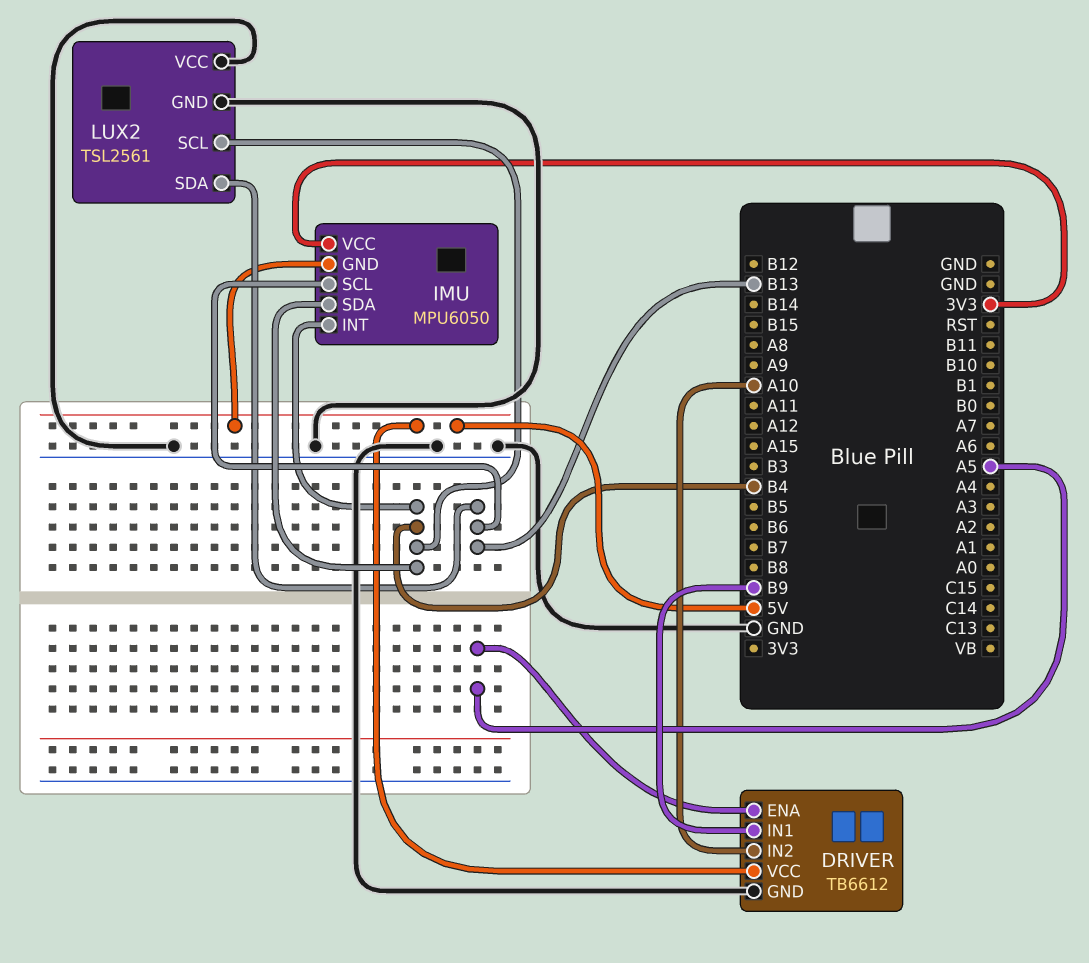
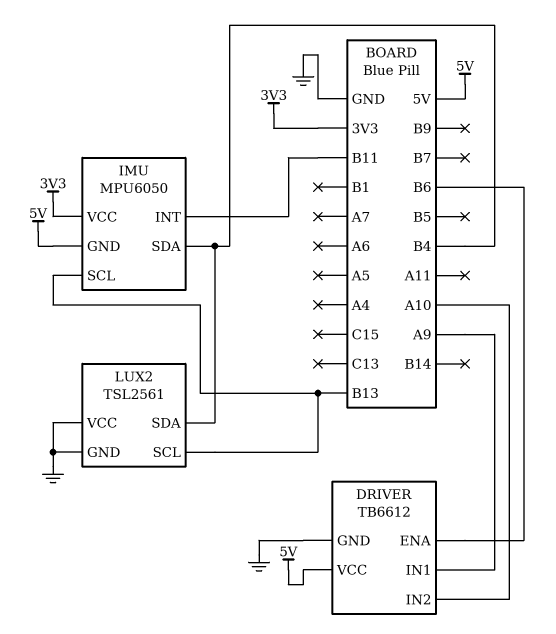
DRIVER pin ENA: A5 -> B6
DRIVER pin IN1: B9 -> A9
IMU pin INT: B4 -> B11
LUX2 pin SCL: B4 -> B13
LUX2 pin SDA: B13 -> B4

